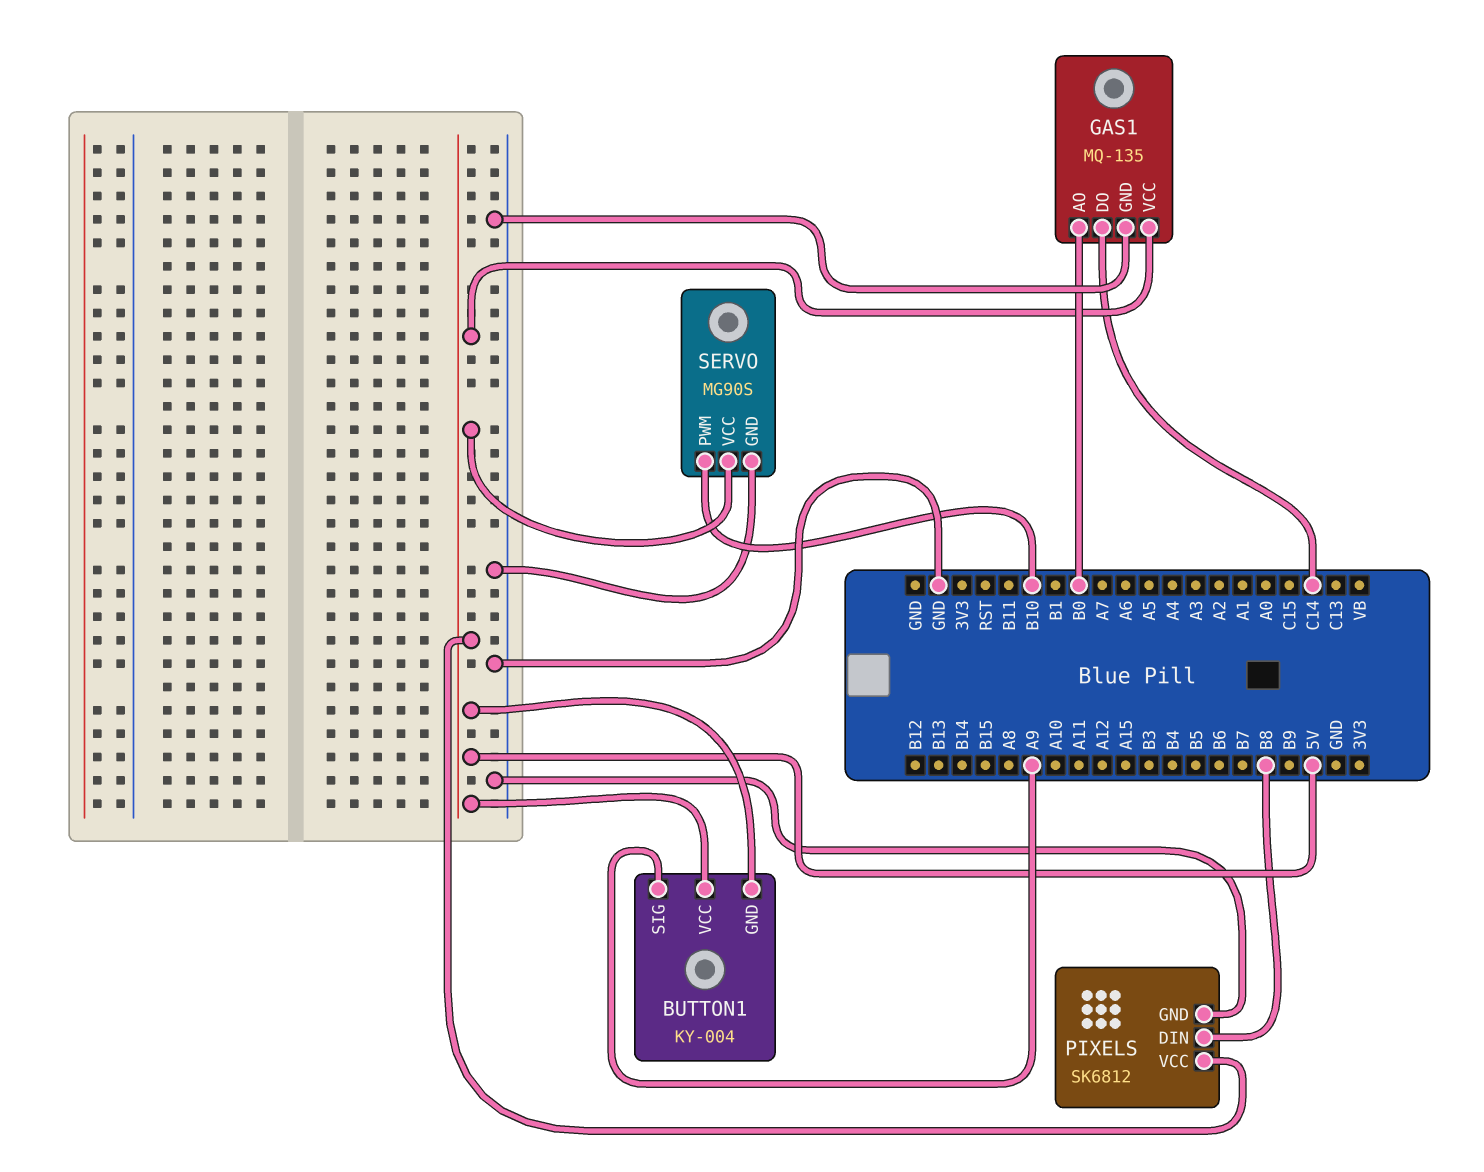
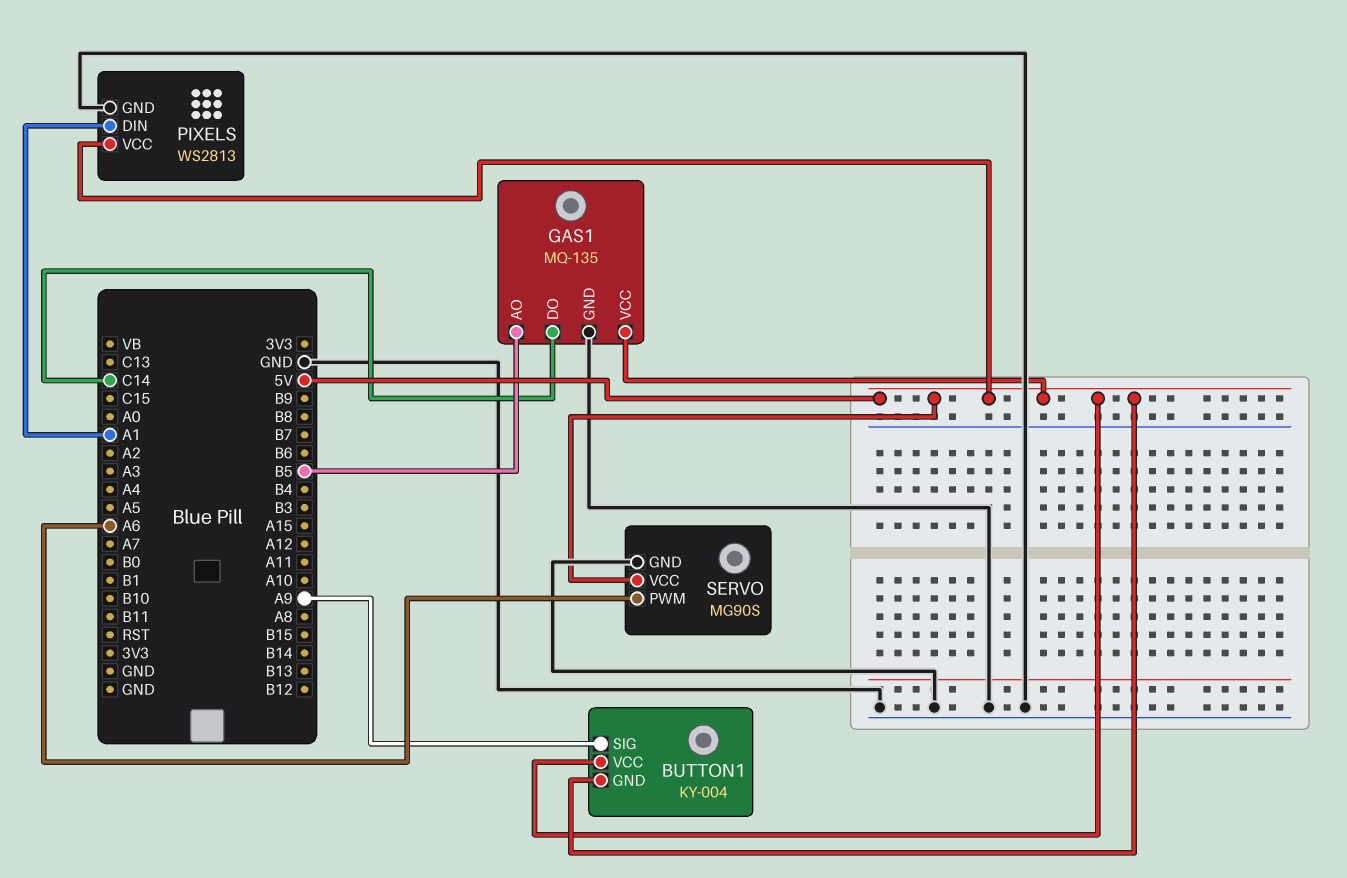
GAS1 pin AO: B0 -> B5
PIXELS: SK6812 -> WS2813
PIXELS pin DIN: B8 -> A1
SERVO pin PWM: B10 -> A6

